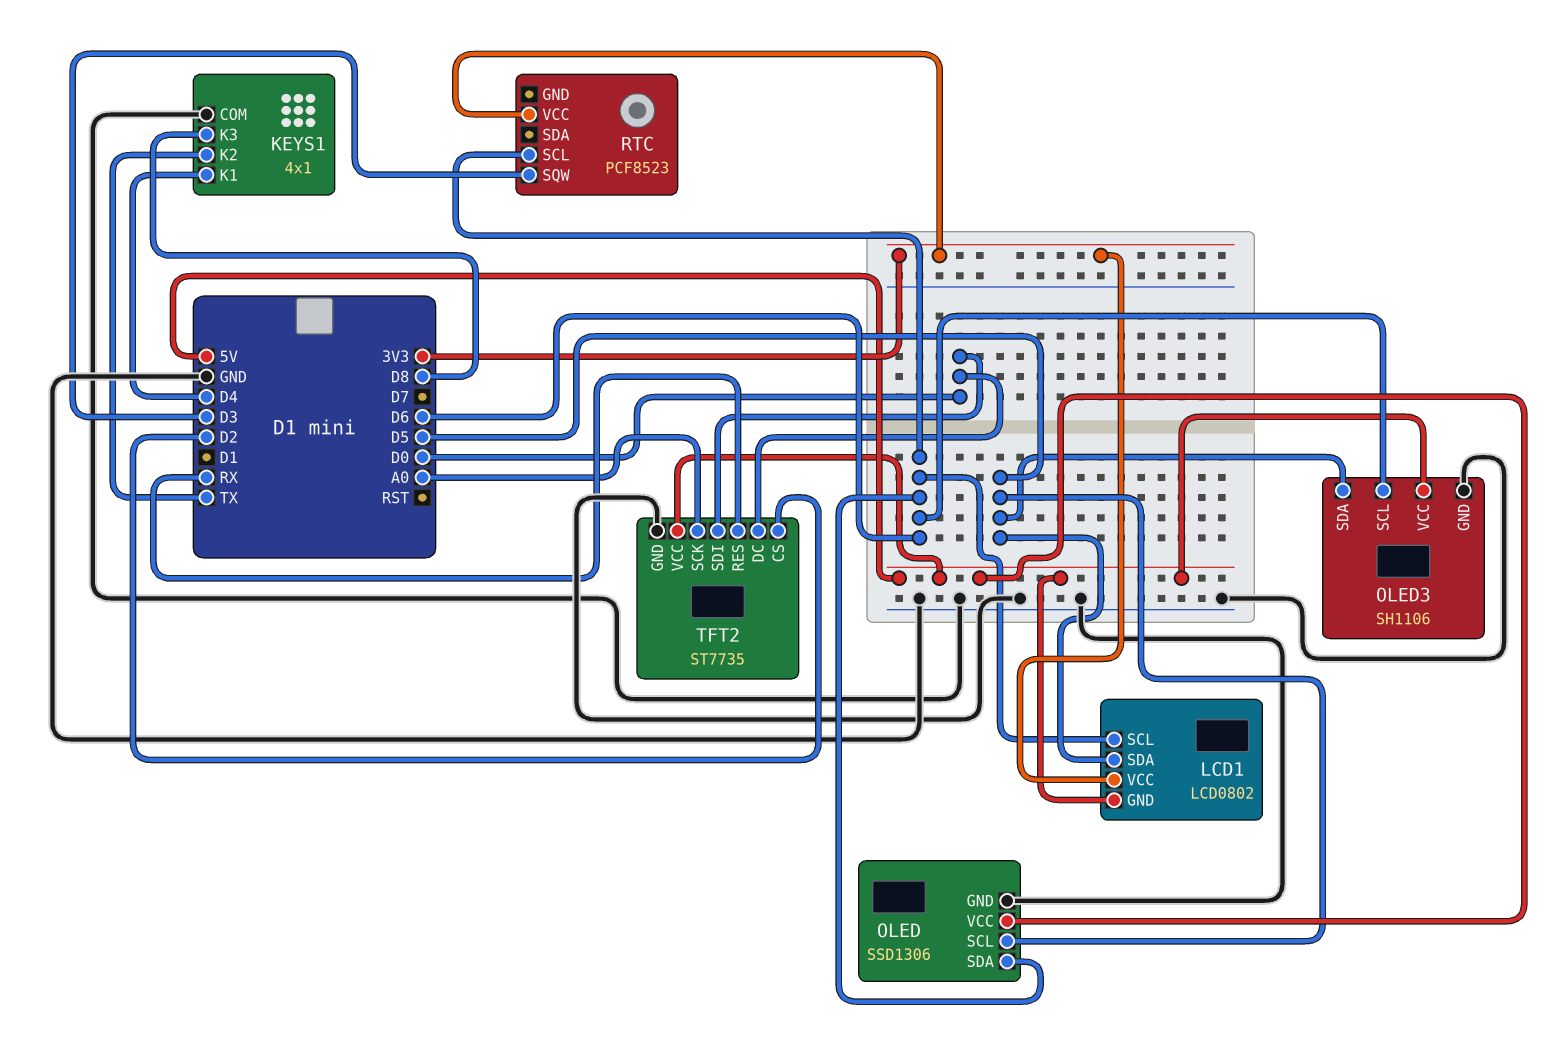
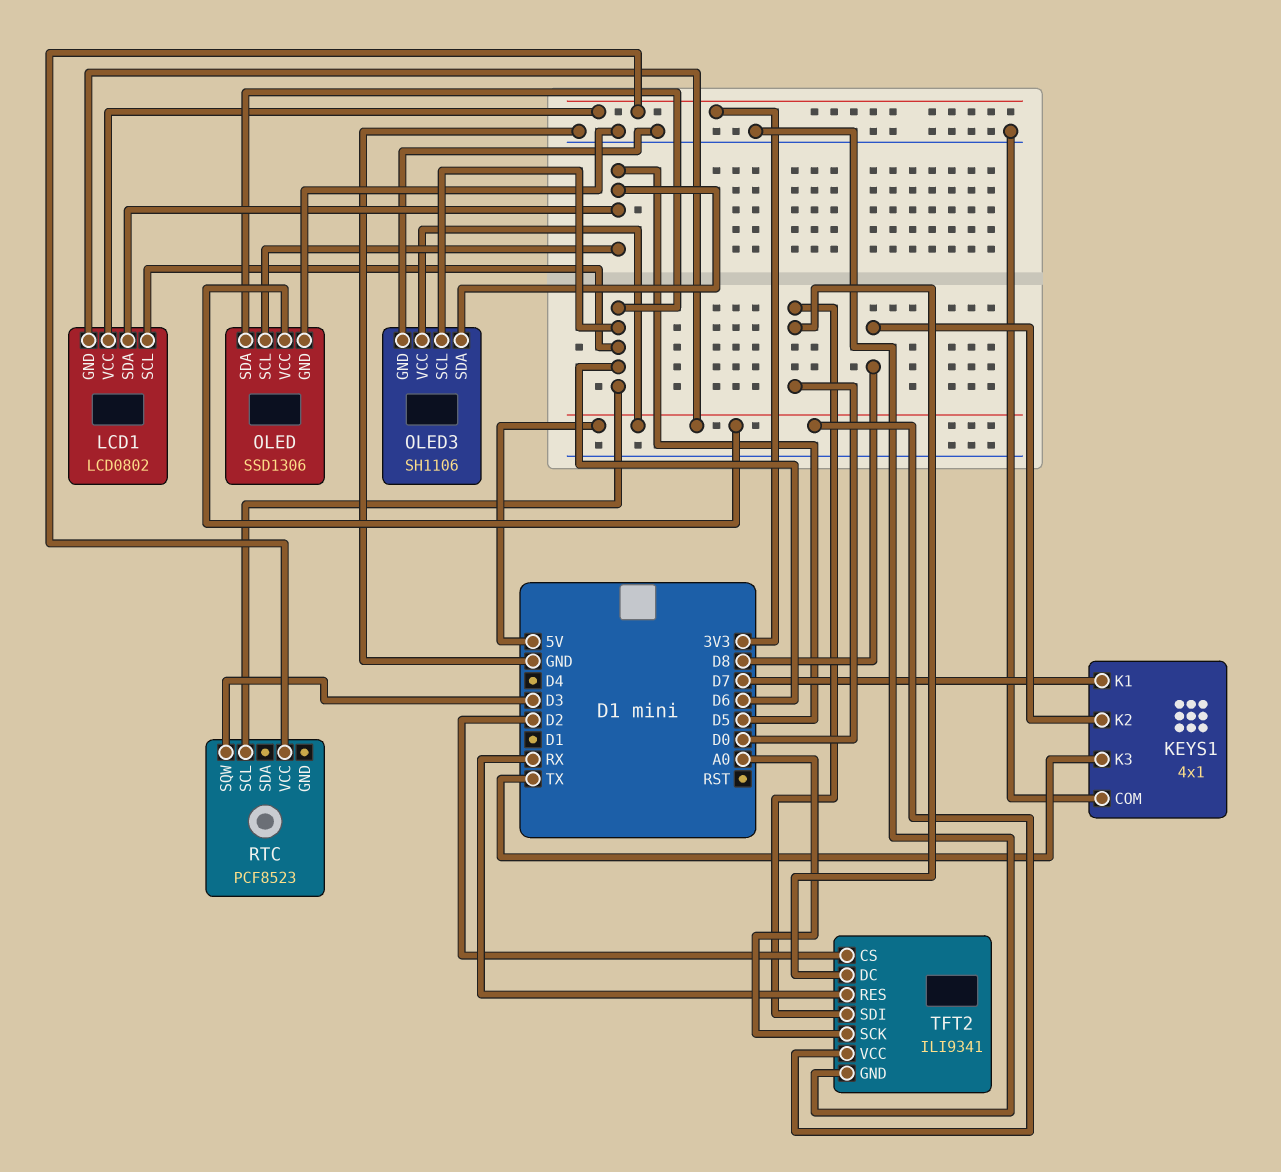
KEYS1 pin K1: D4 -> D7
KEYS1 pin K2: TX -> D8
KEYS1 pin K3: D8 -> TX
TFT2: ST7735 -> ILI9341

